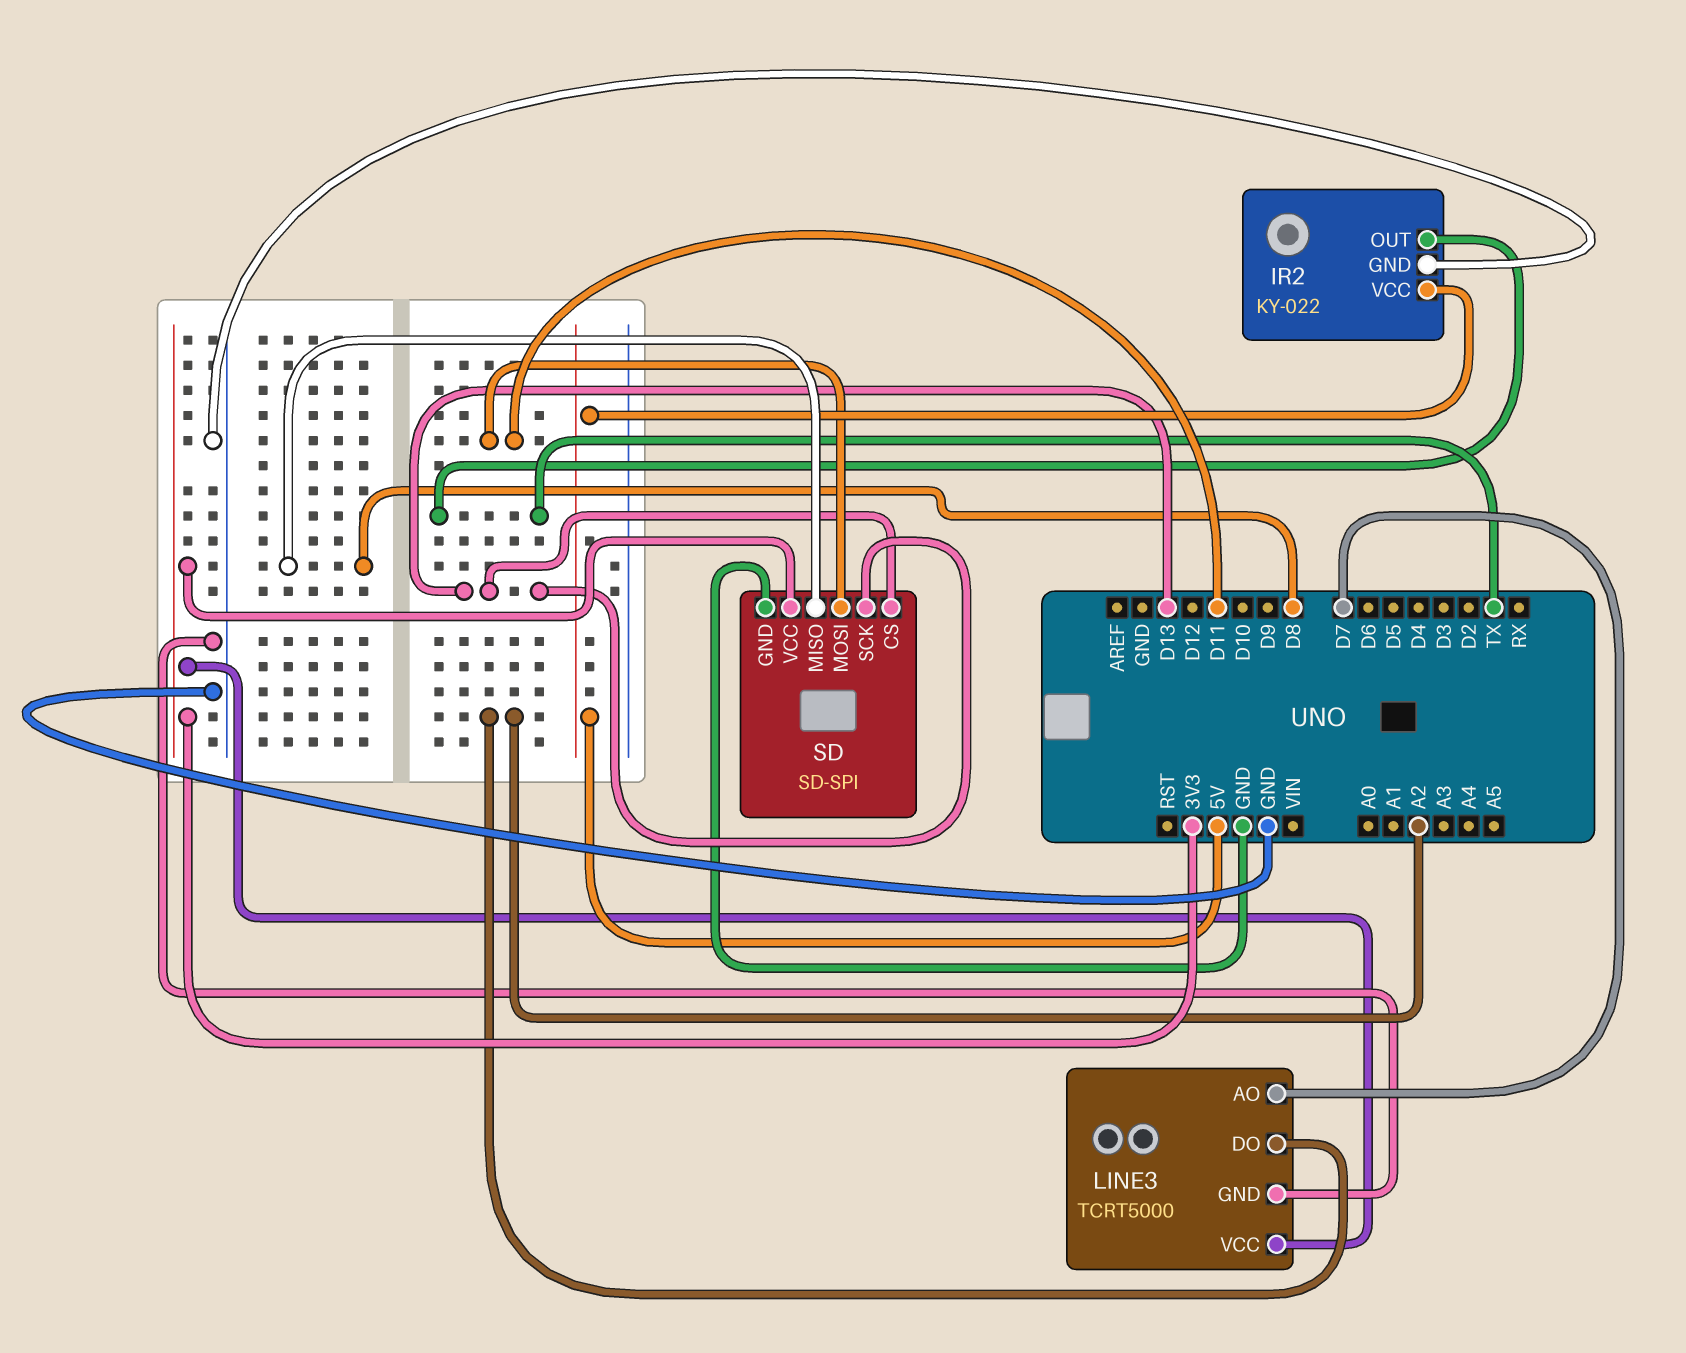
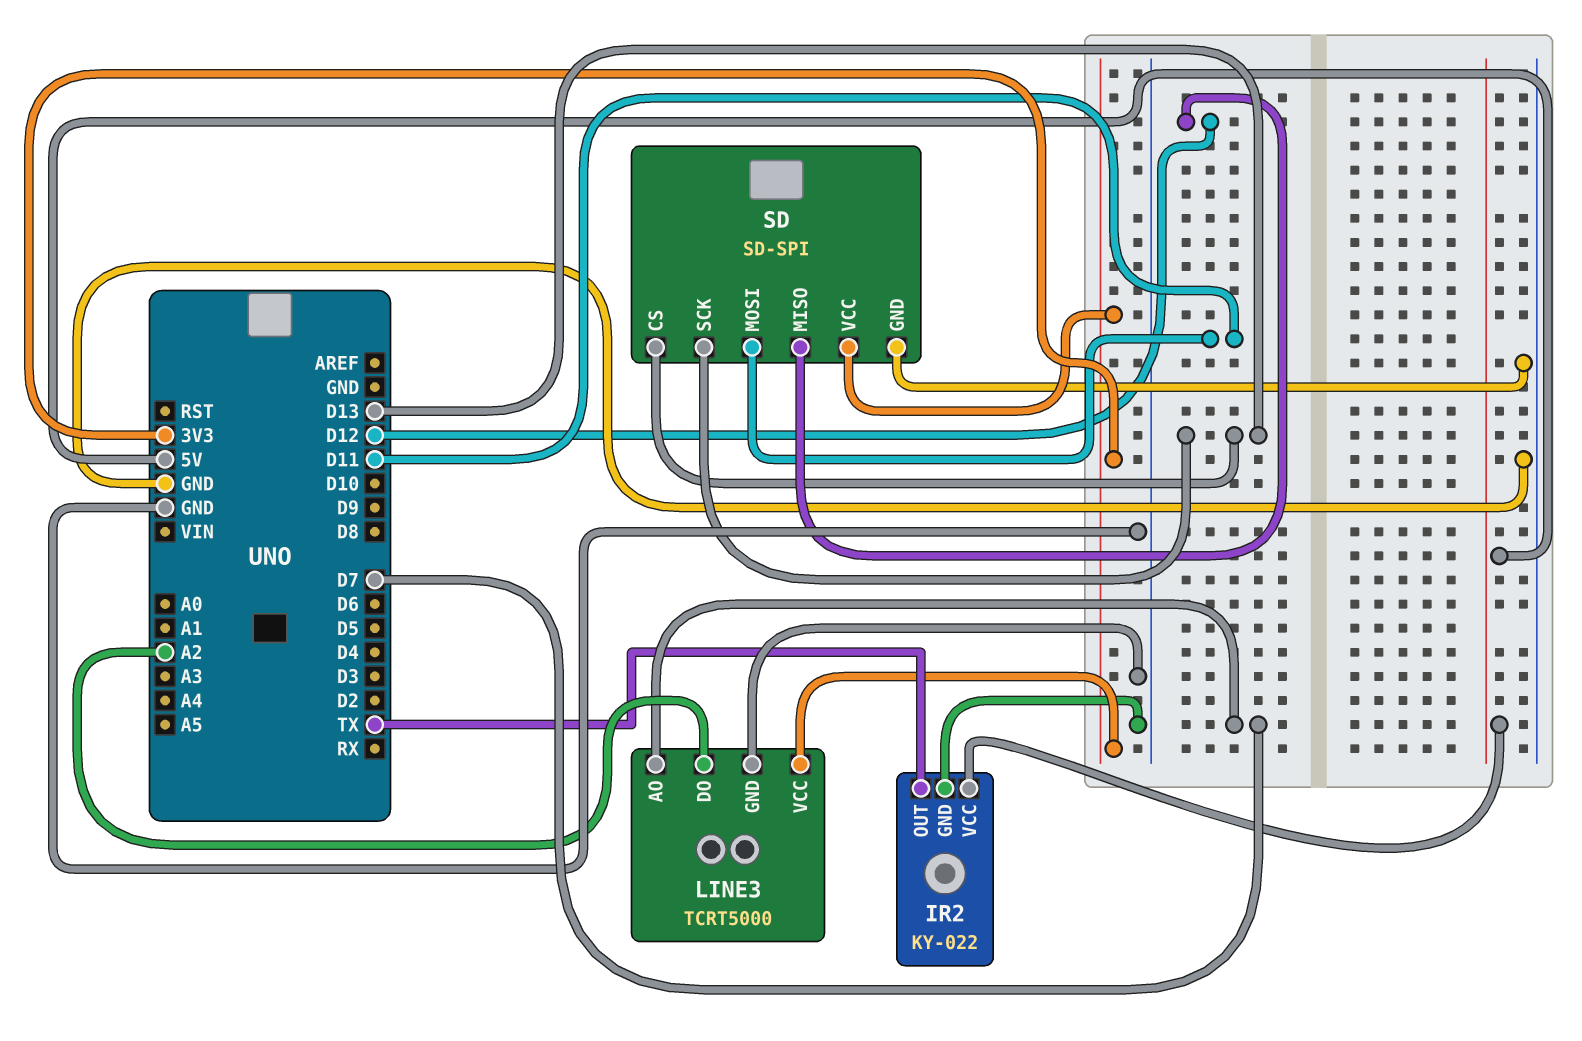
SD pin MISO: D8 -> D12

